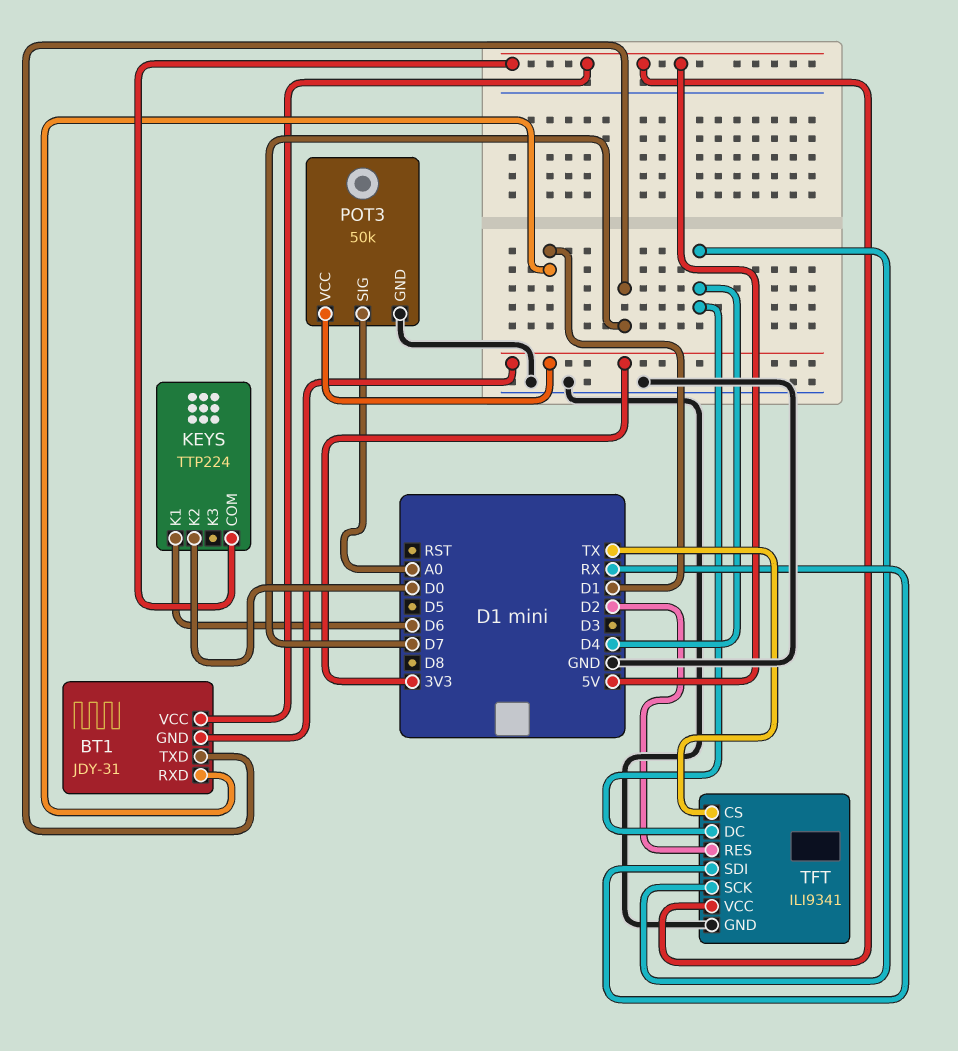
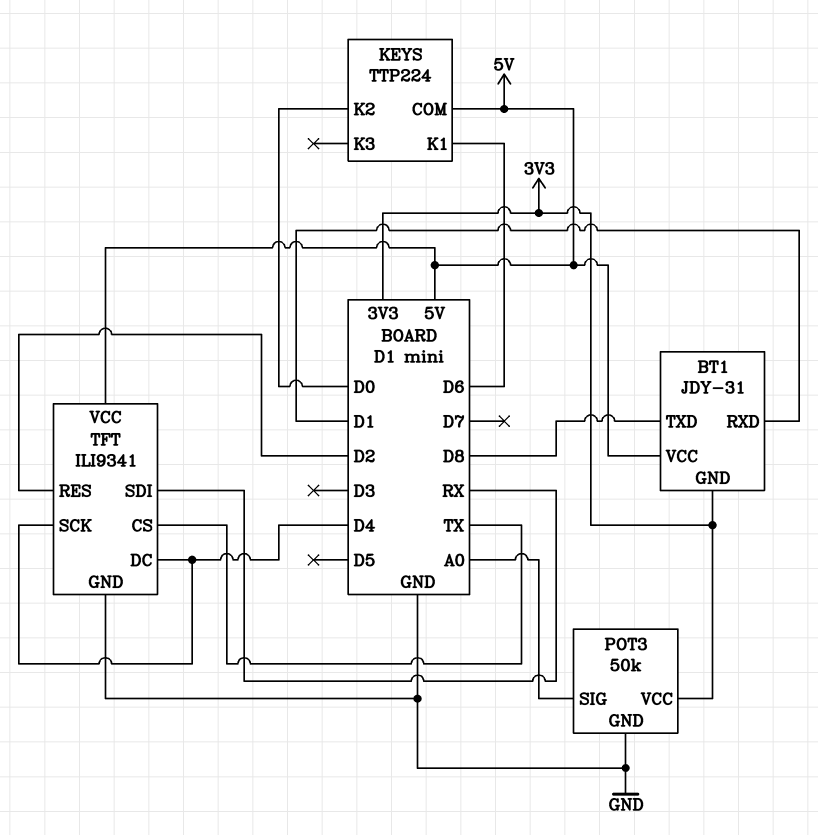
BT1 pin TXD: D7 -> D8

